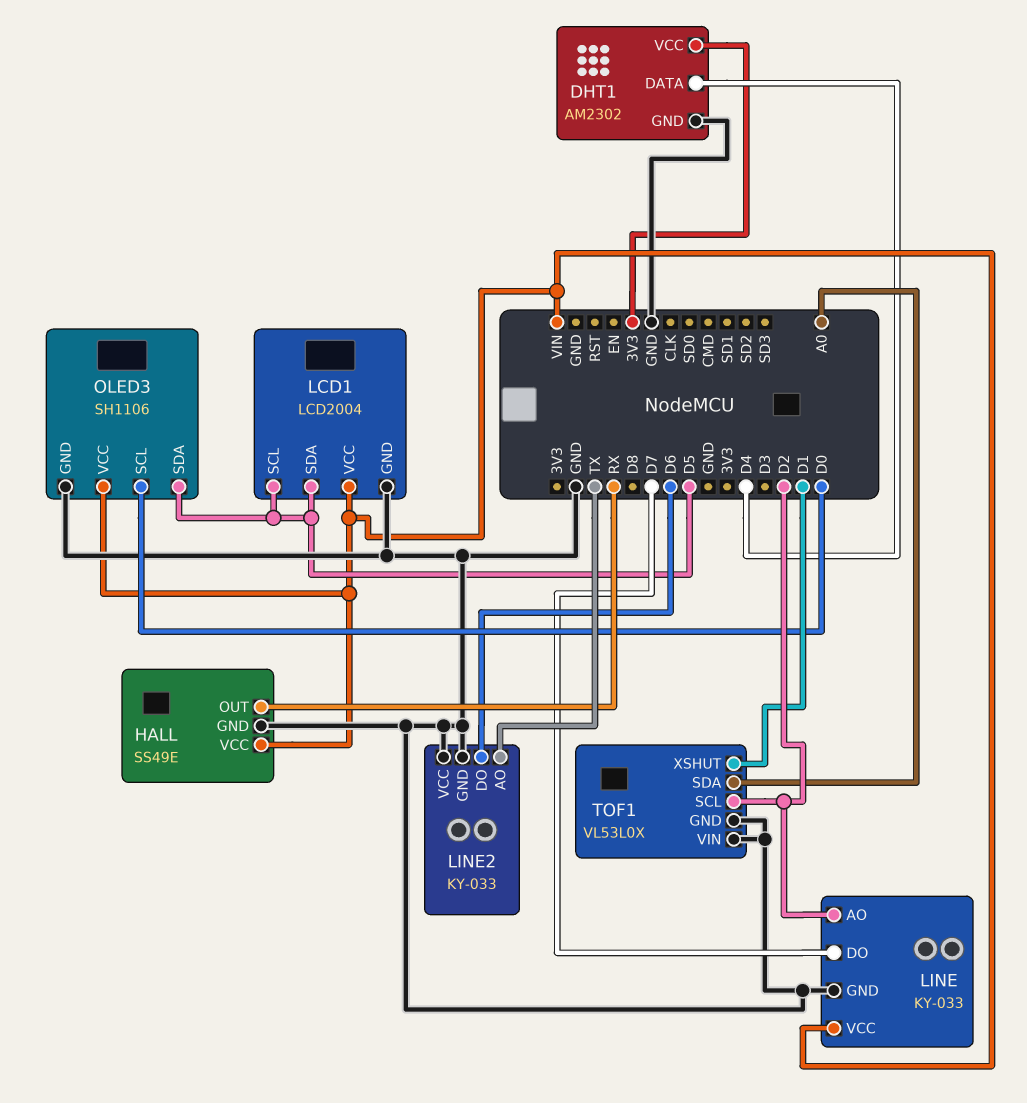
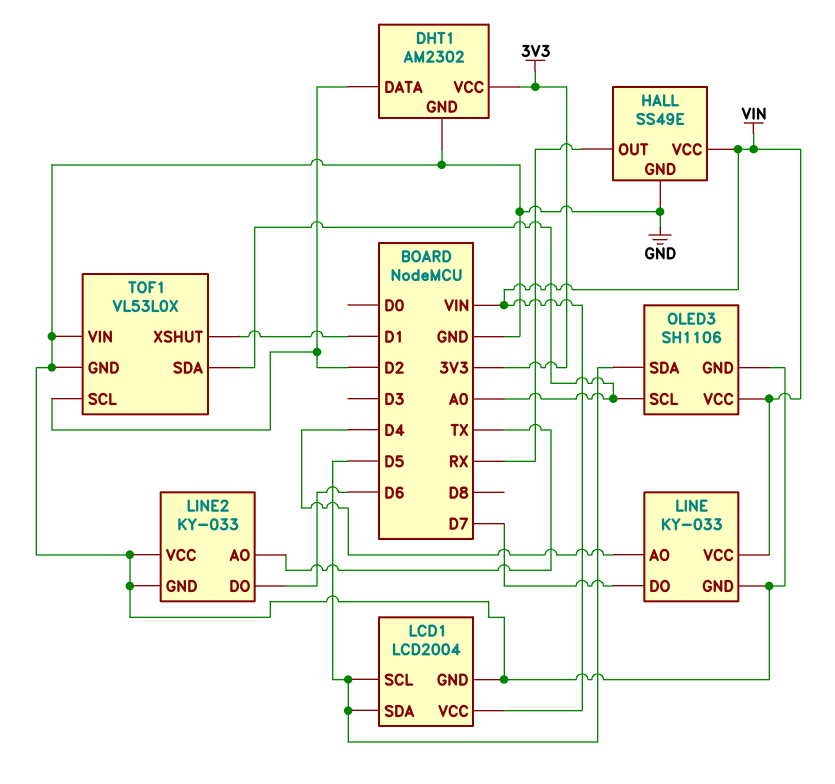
DHT1 pin DATA: D4 -> D2
LINE pin AO: D2 -> D4
OLED3 pin SCL: D0 -> A0

